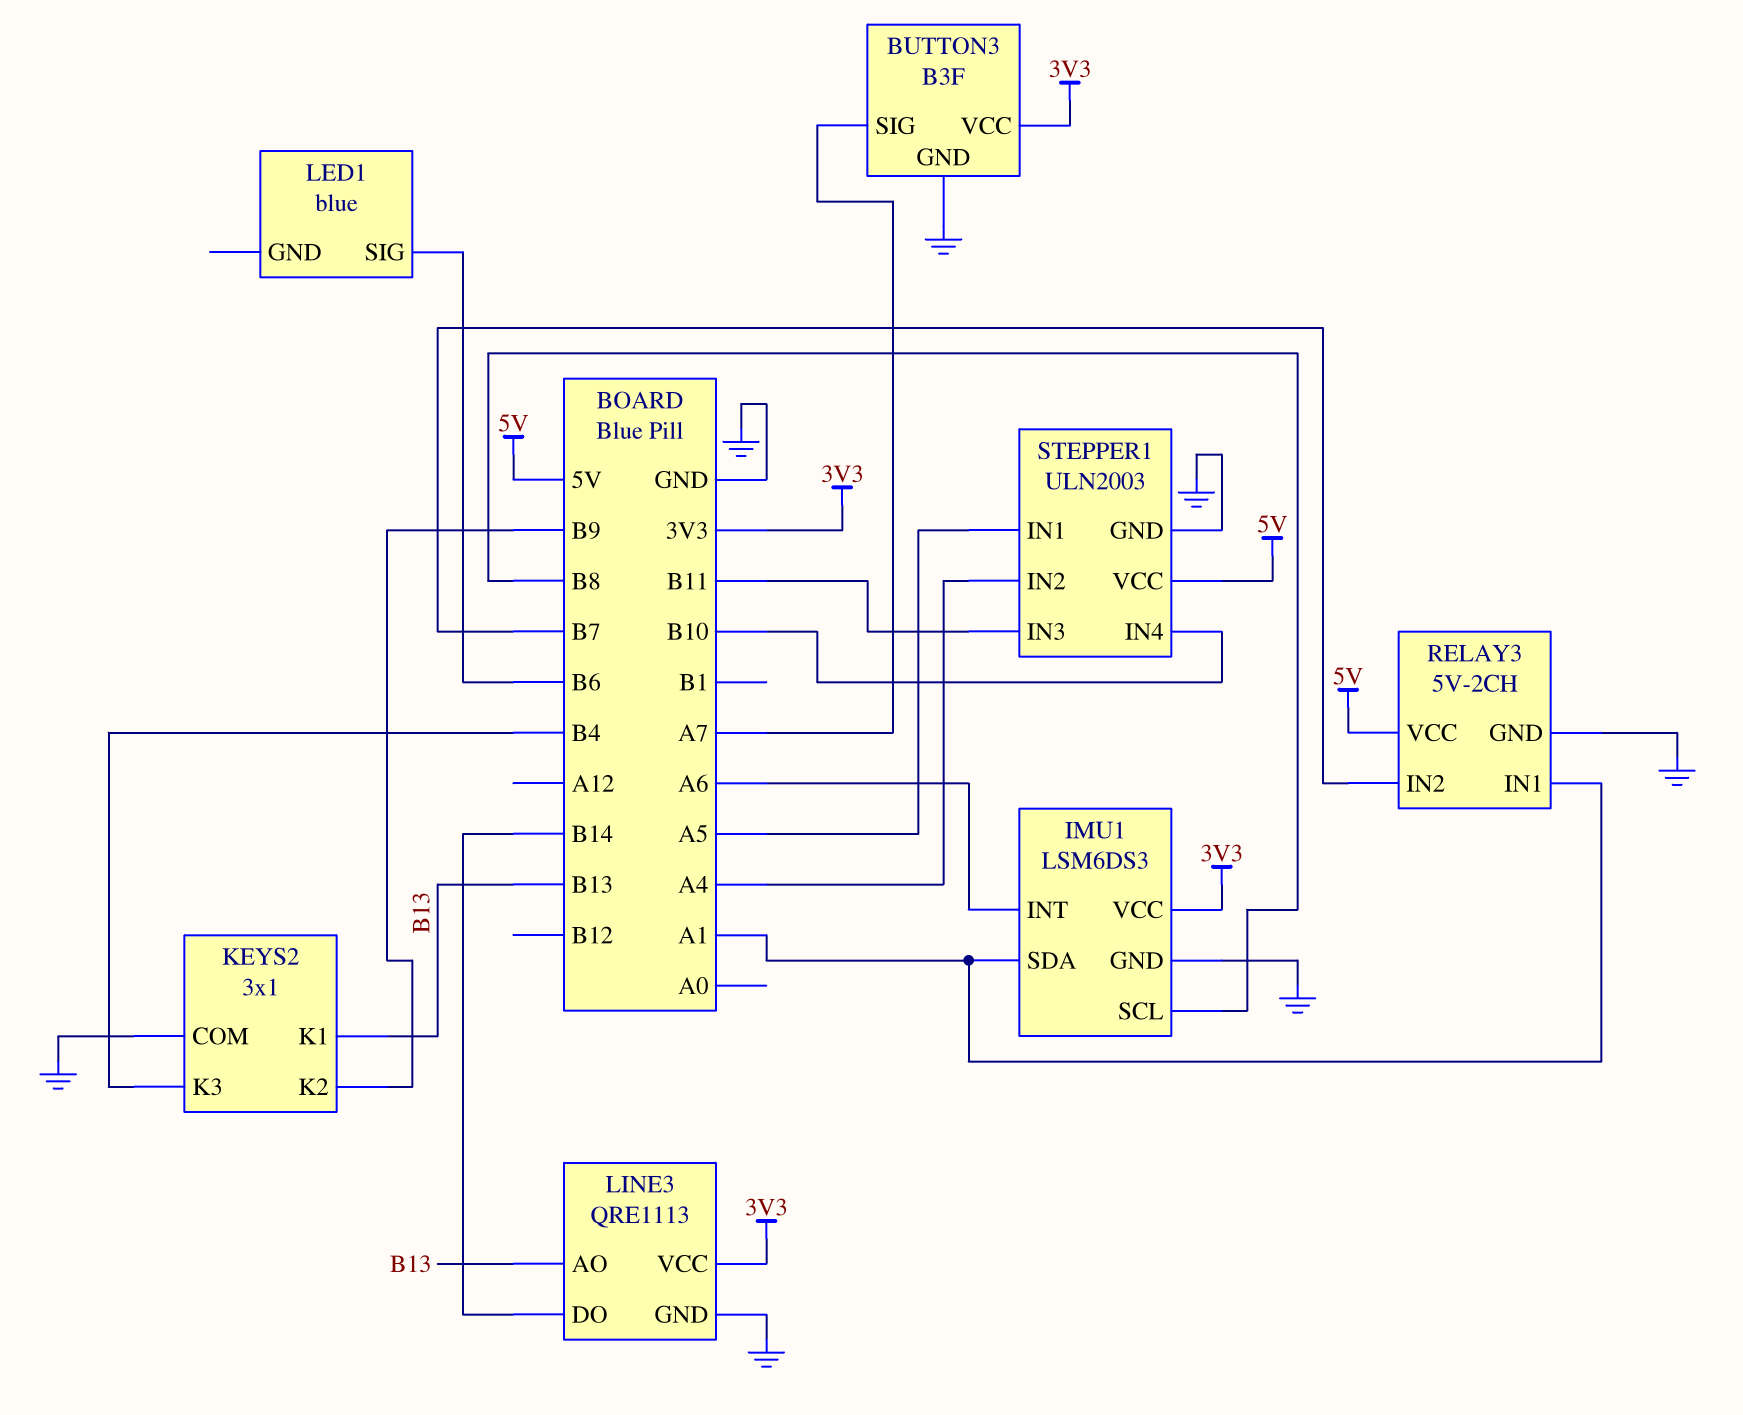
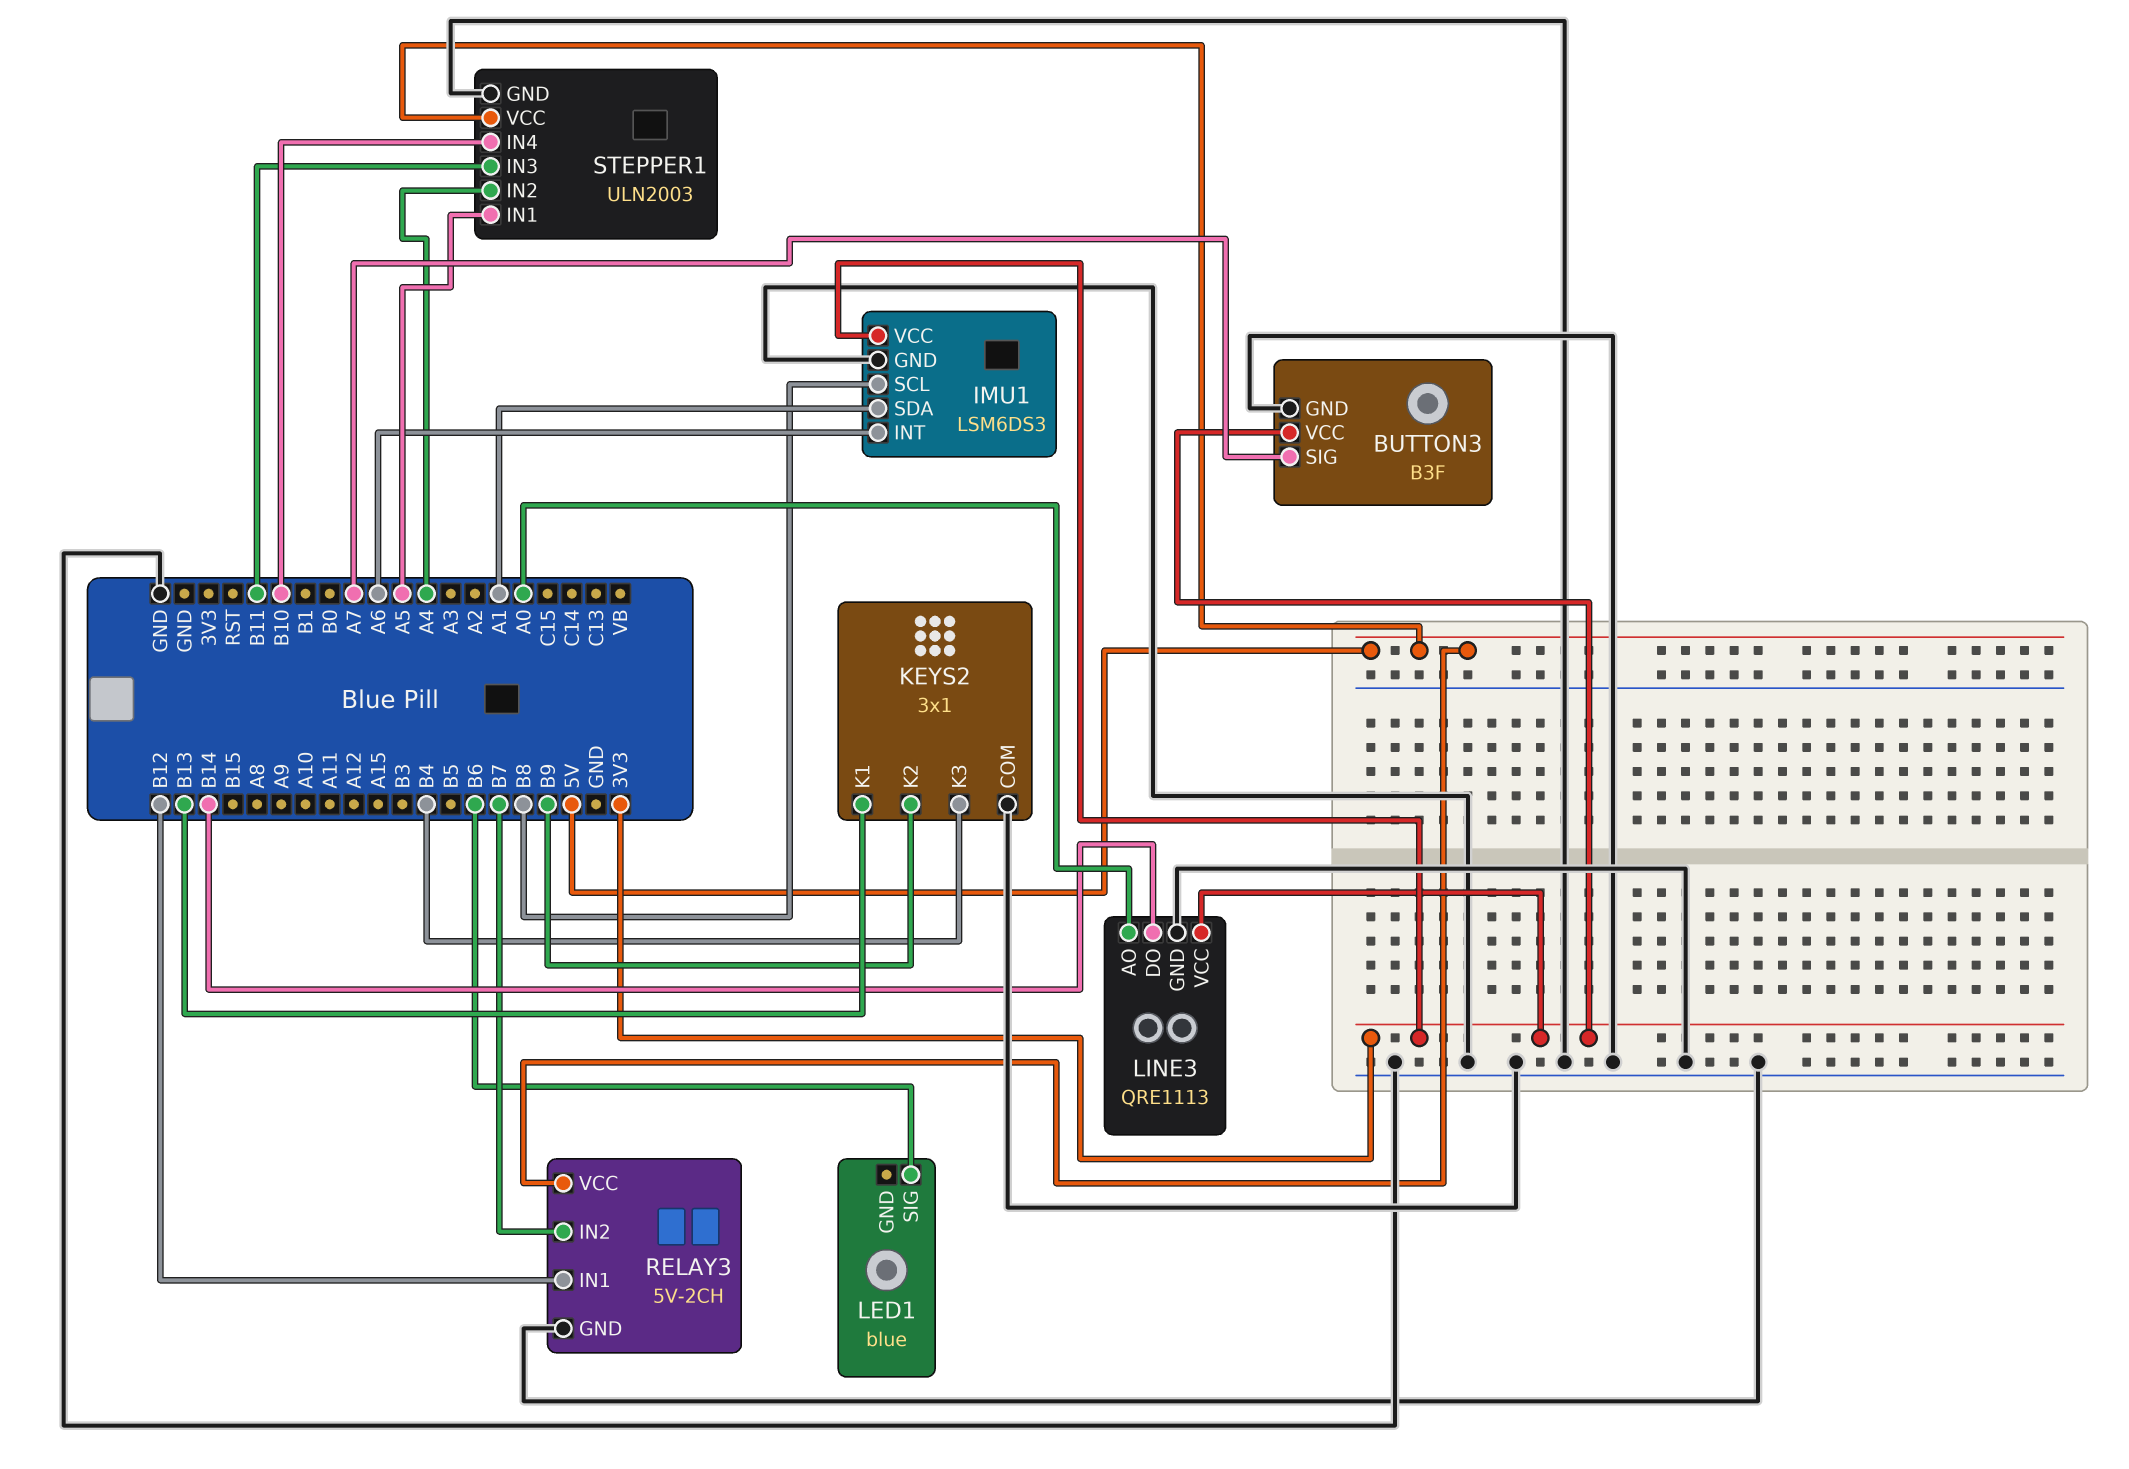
LINE3 pin AO: B13 -> A0
RELAY3 pin IN1: A1 -> B12

